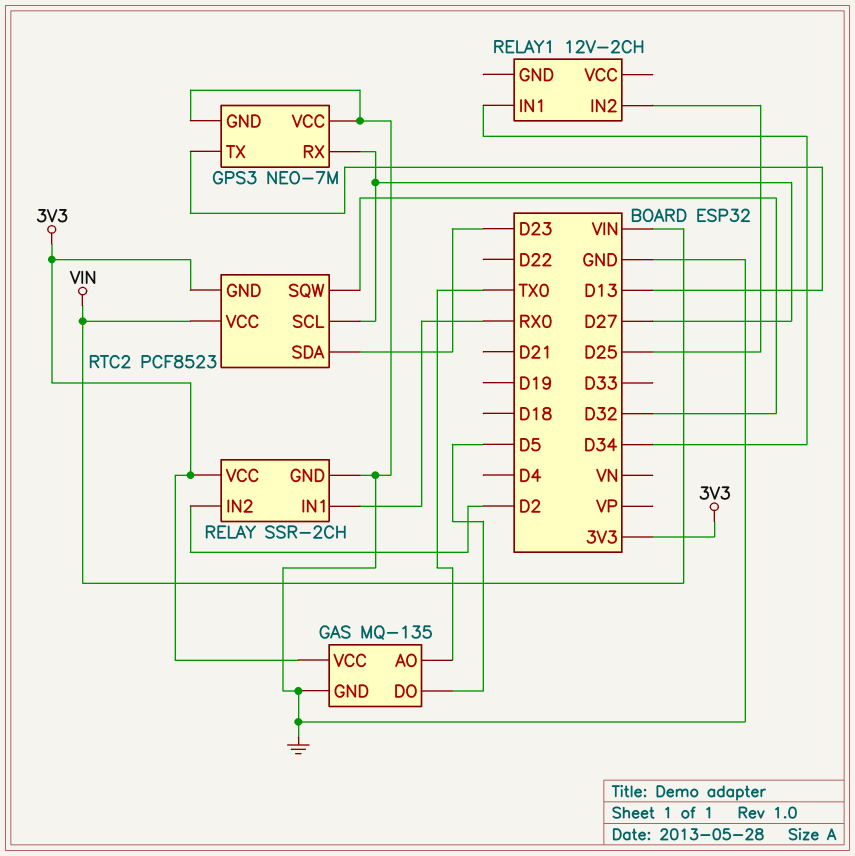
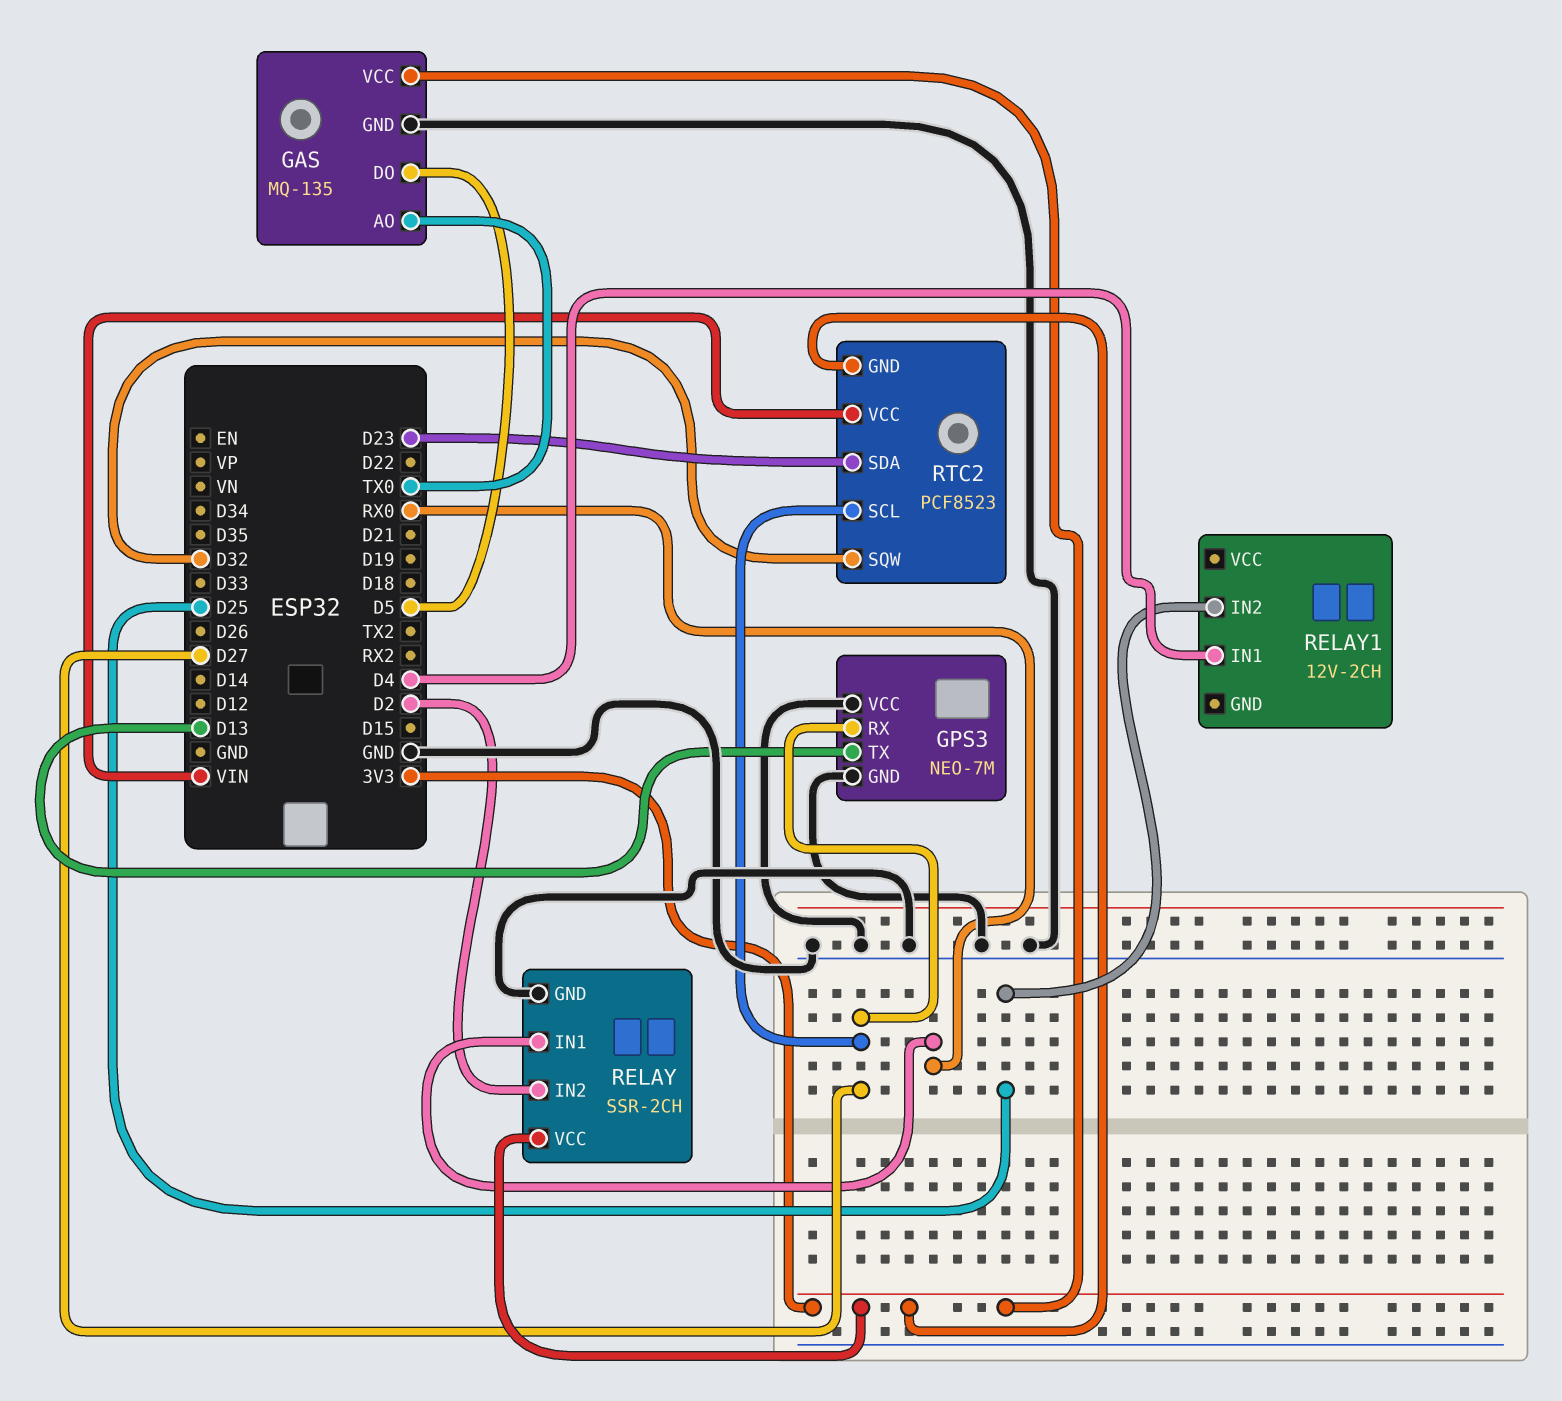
RELAY1 pin IN1: D34 -> D4

